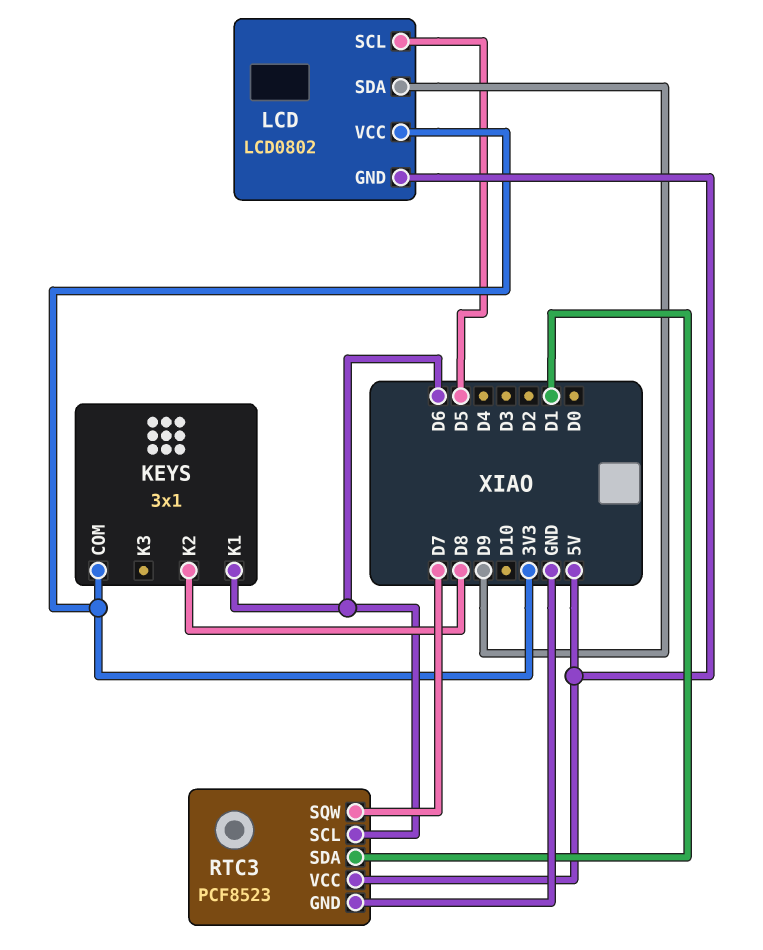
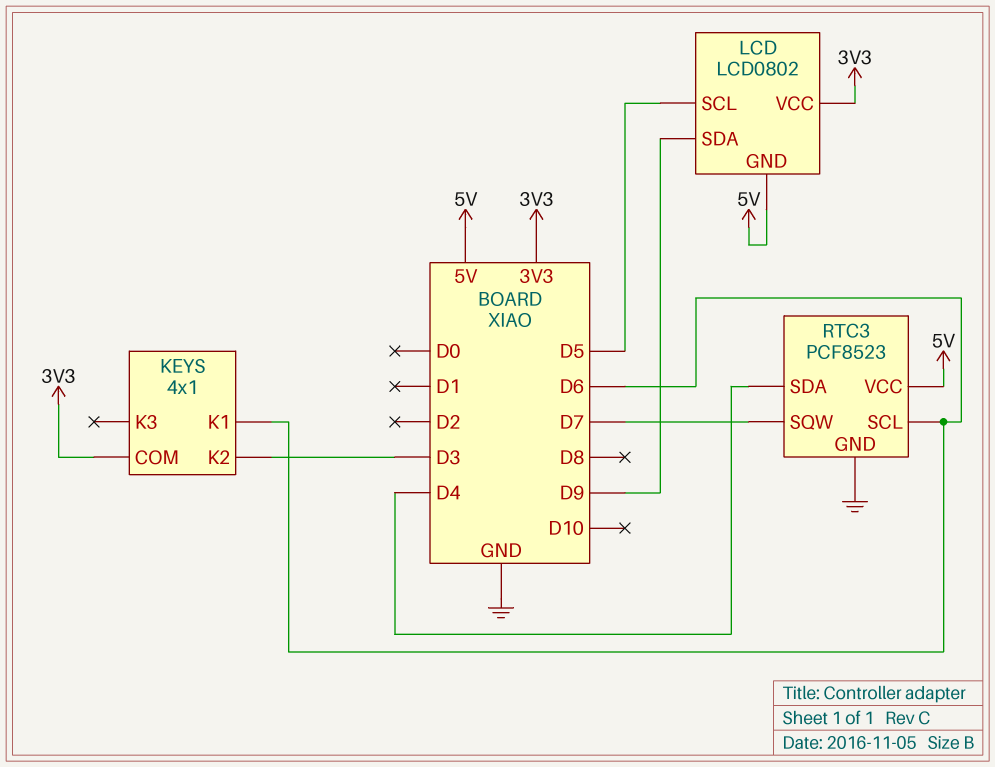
KEYS: 3x1 -> 4x1
KEYS pin K2: D8 -> D3
RTC3 pin SDA: D1 -> D4

